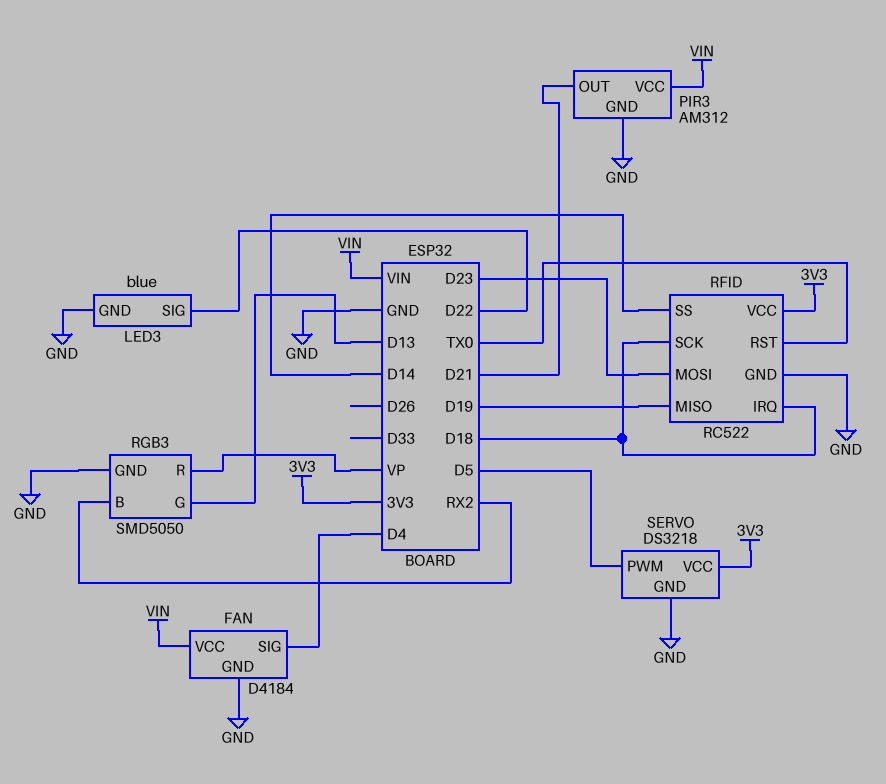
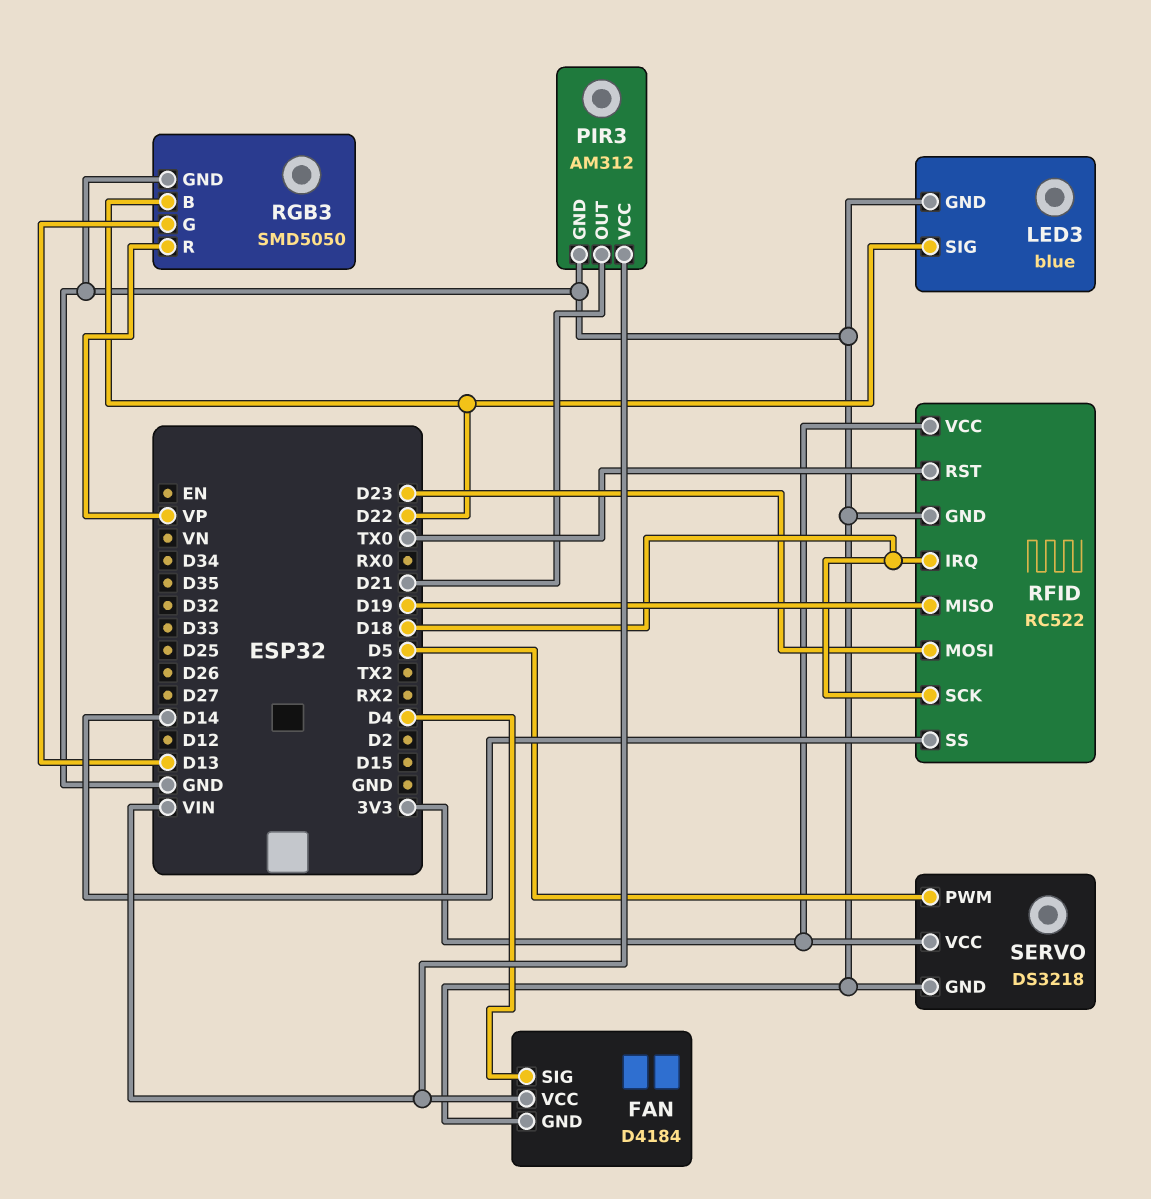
RGB3 pin B: RX2 -> D22

